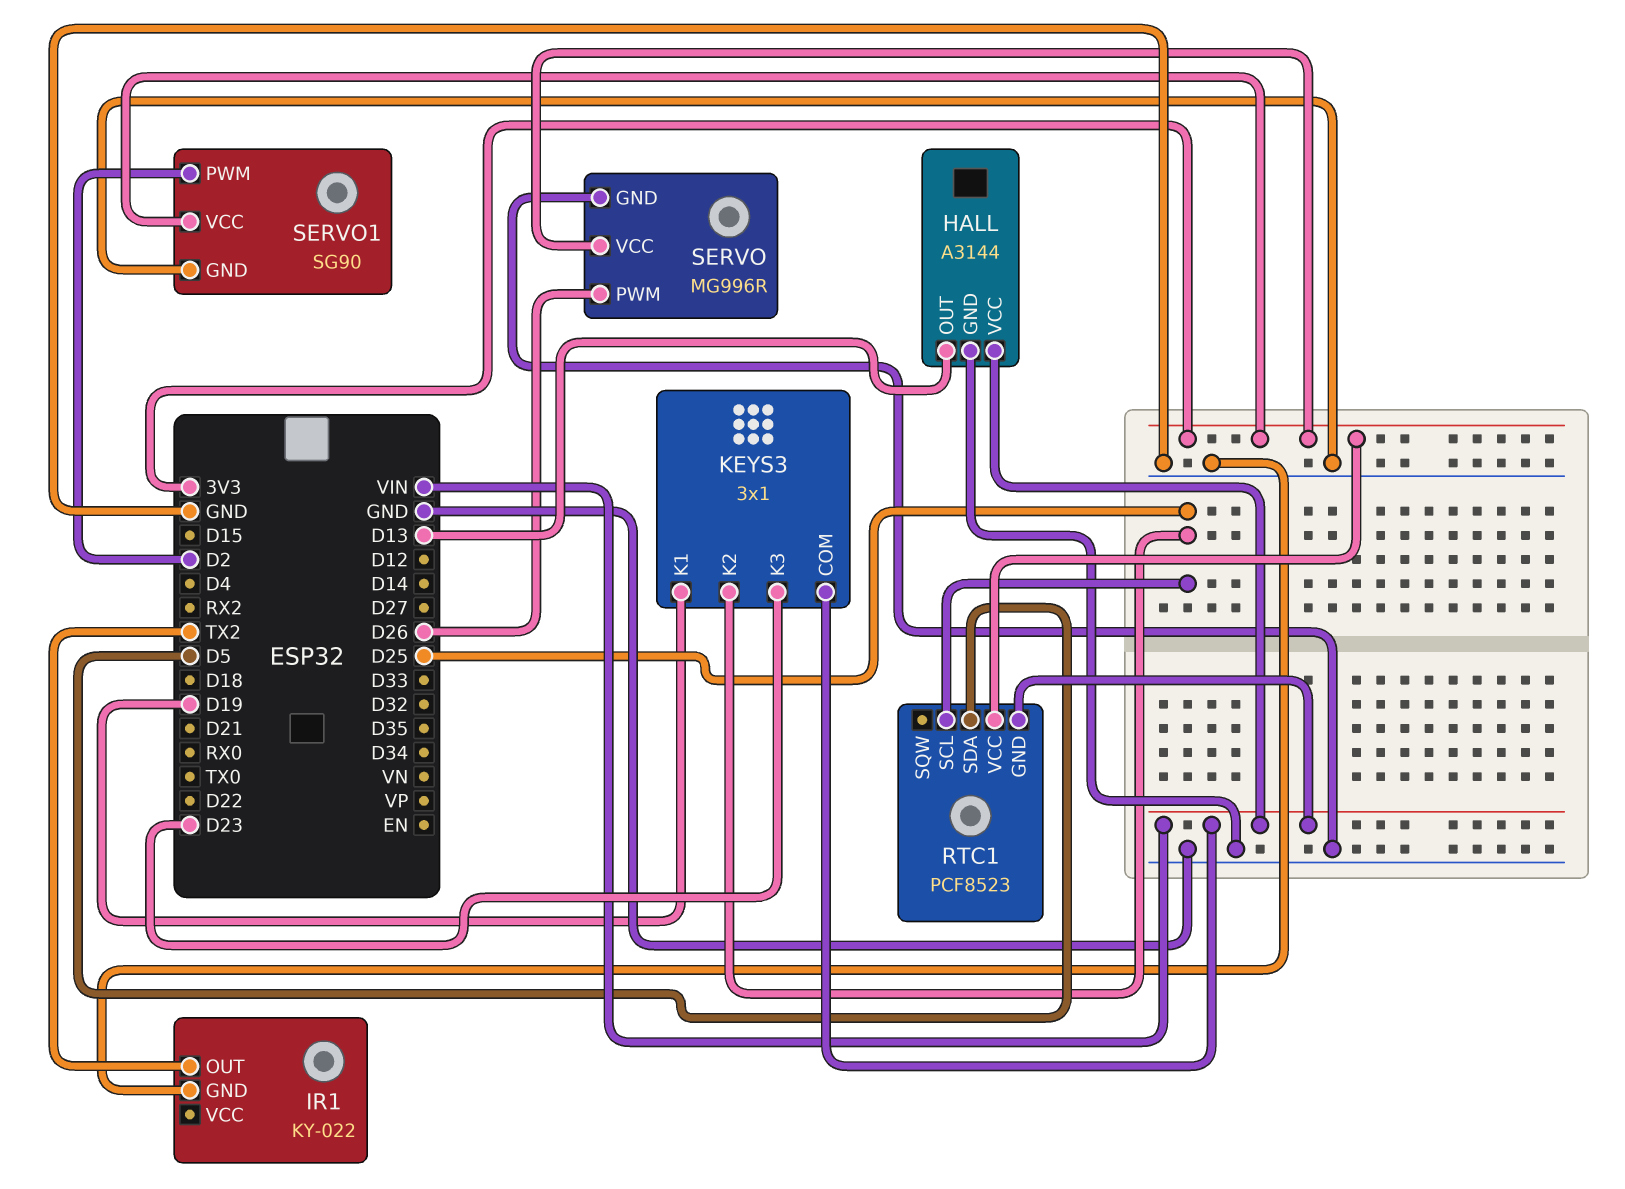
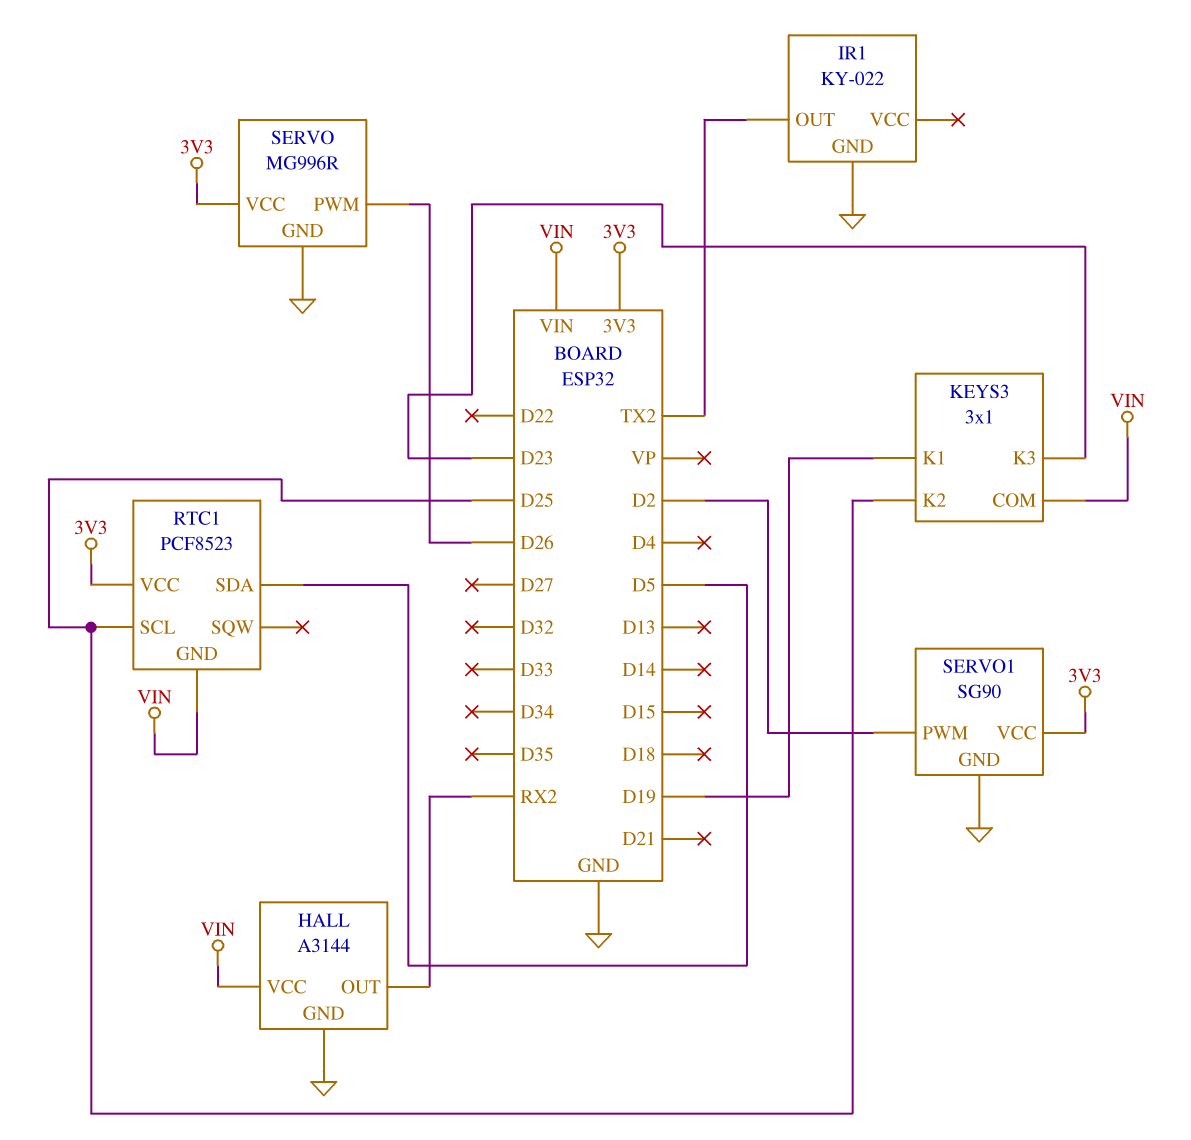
HALL pin OUT: D13 -> RX2

